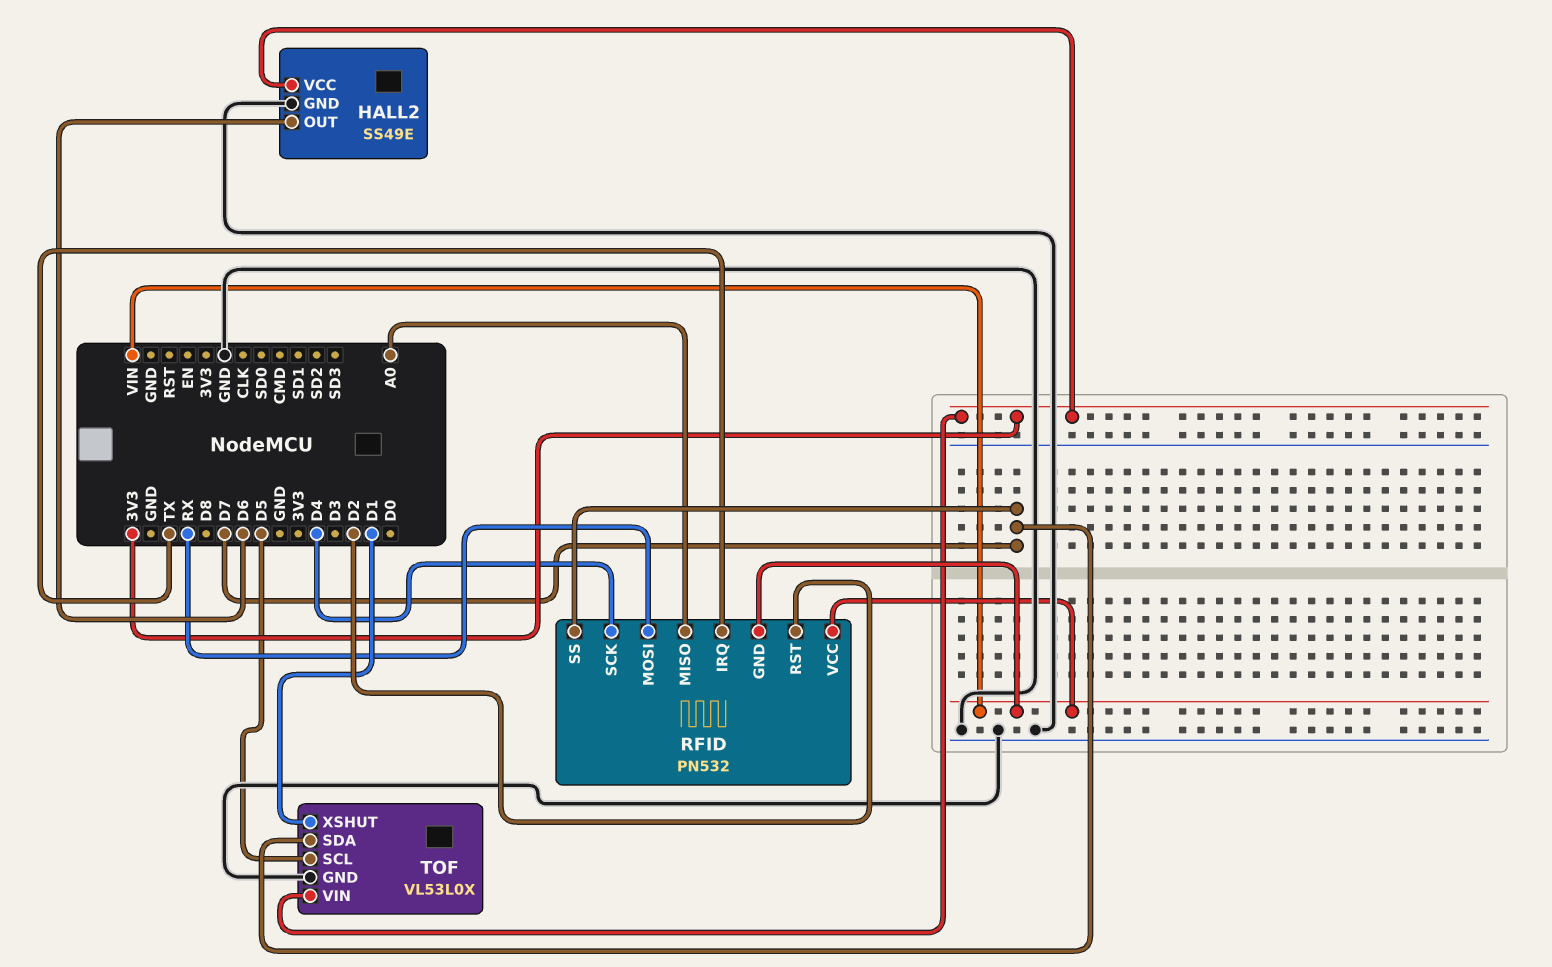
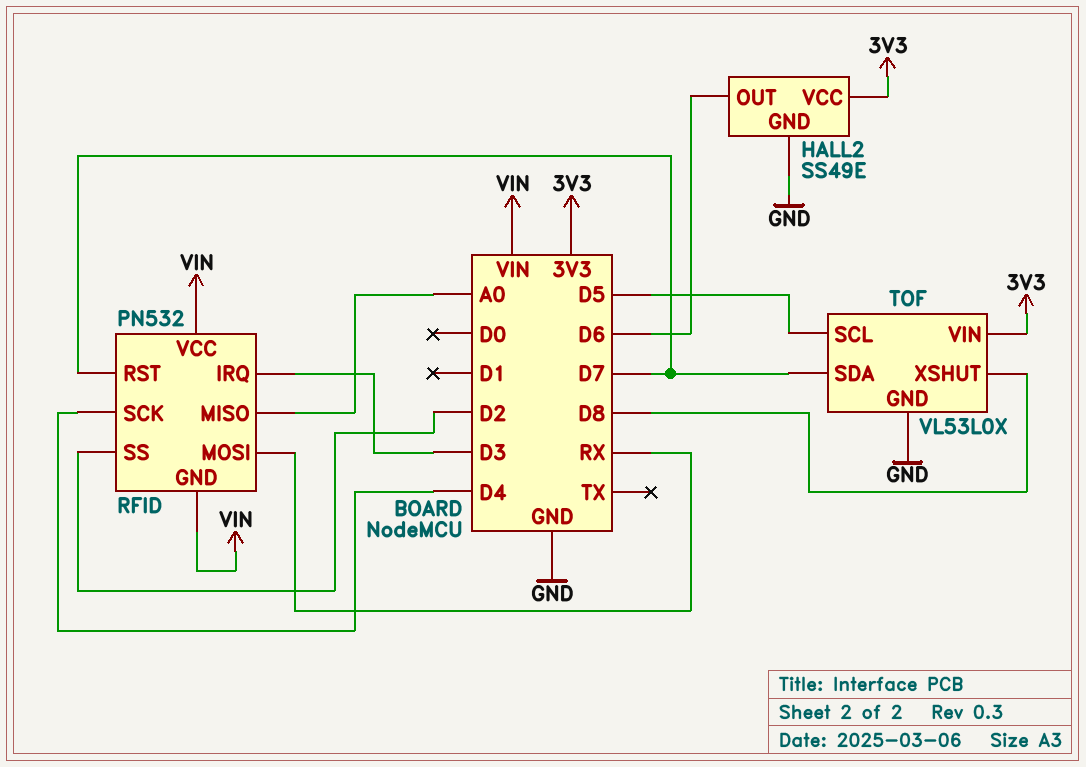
RFID pin IRQ: TX -> D3
RFID pin RST: D2 -> D7
RFID pin SS: D7 -> D2
TOF pin XSHUT: D1 -> D8

